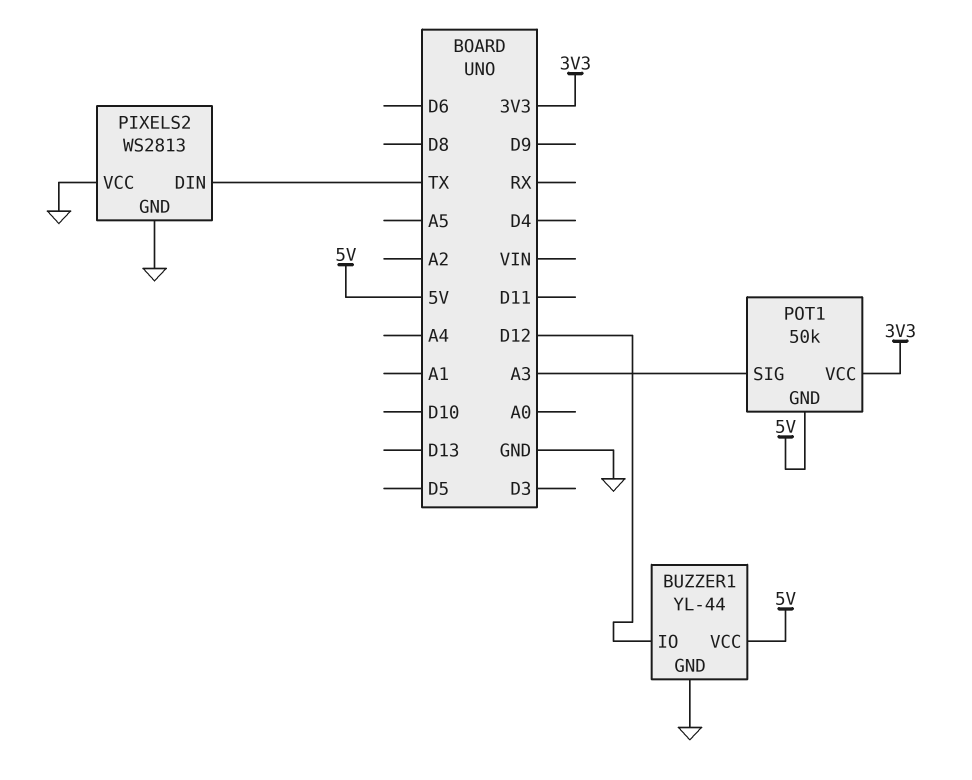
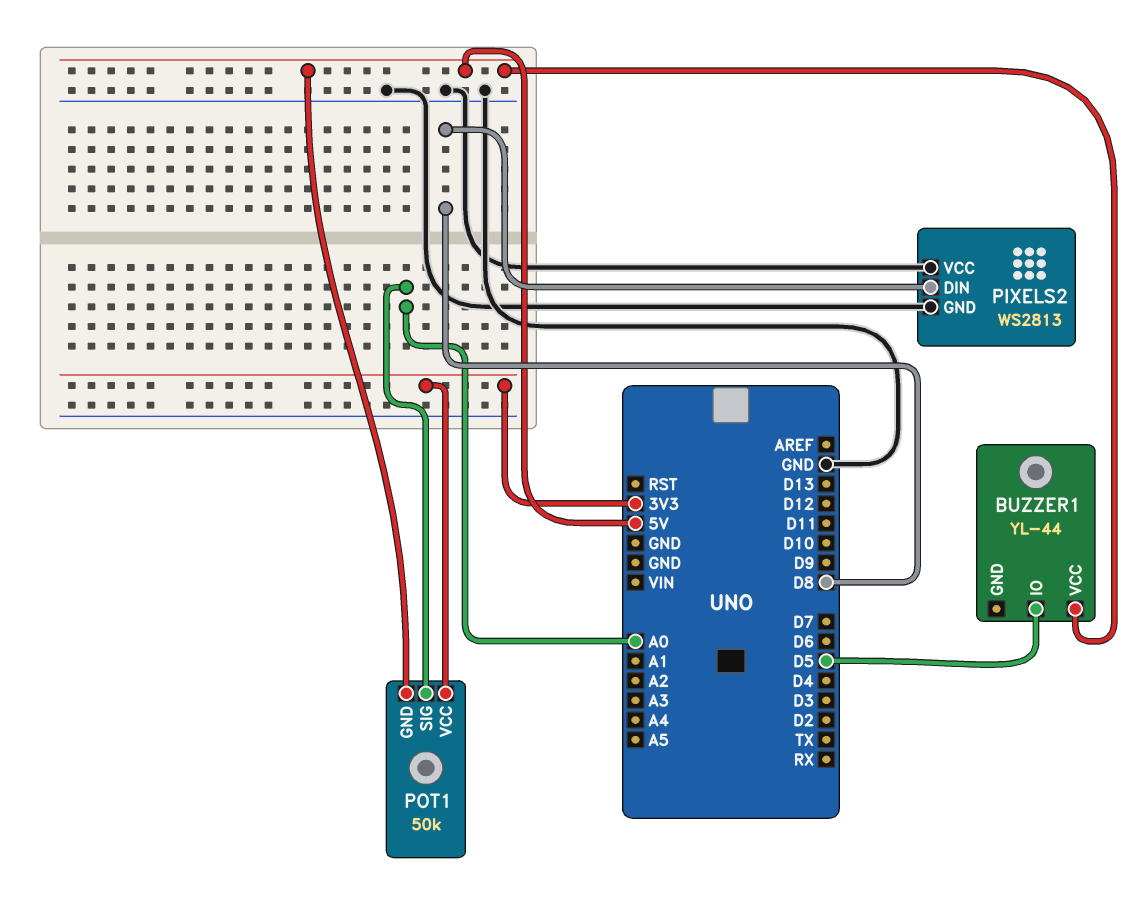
BUZZER1 pin GND: GND -> none
BUZZER1 pin IO: D12 -> D5
PIXELS2 pin DIN: TX -> D8
POT1 pin SIG: A3 -> A0

